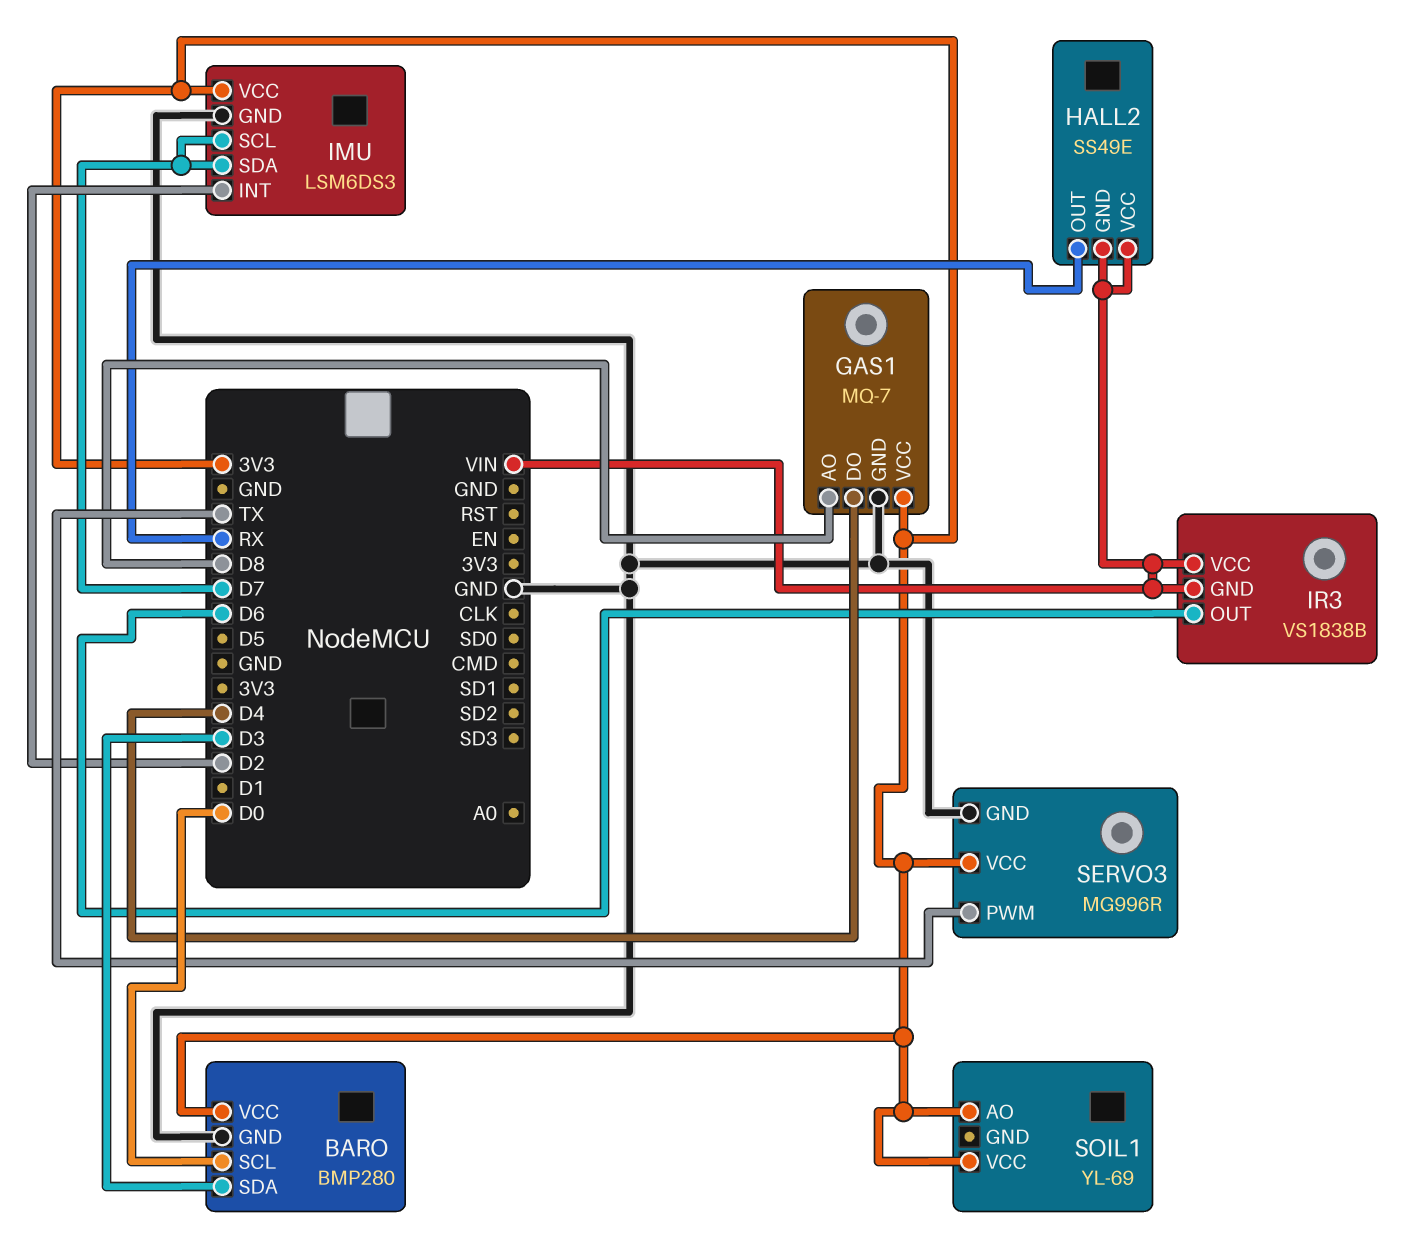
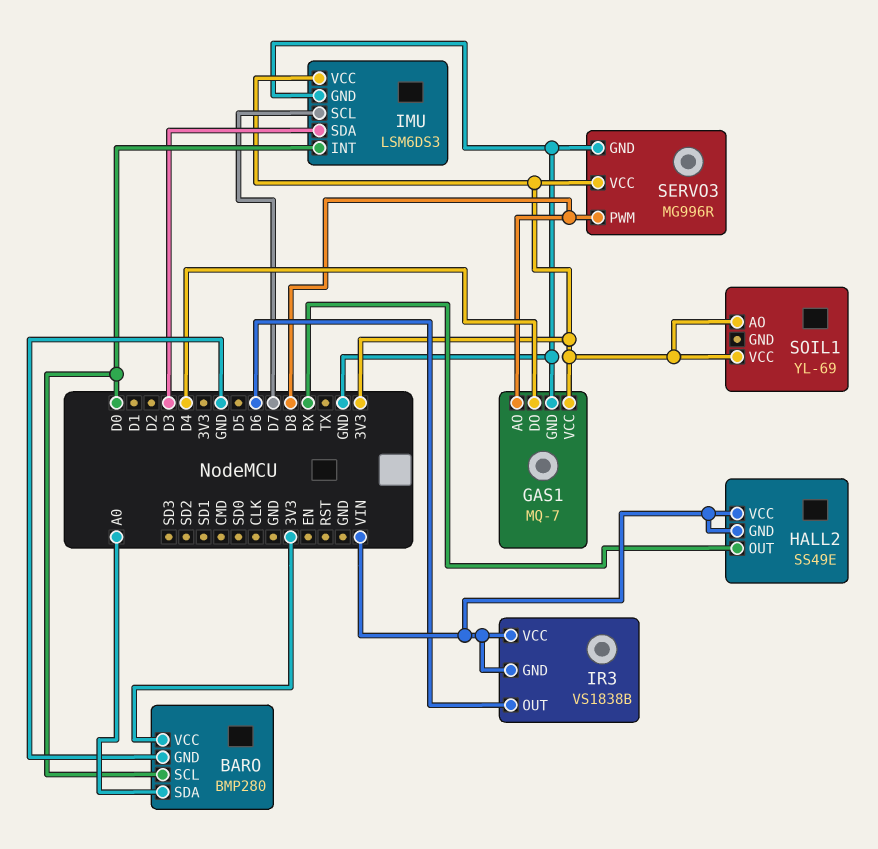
BARO pin SDA: D3 -> A0
IMU pin INT: D2 -> D0
IMU pin SDA: D7 -> D3
SERVO3 pin PWM: TX -> D8

